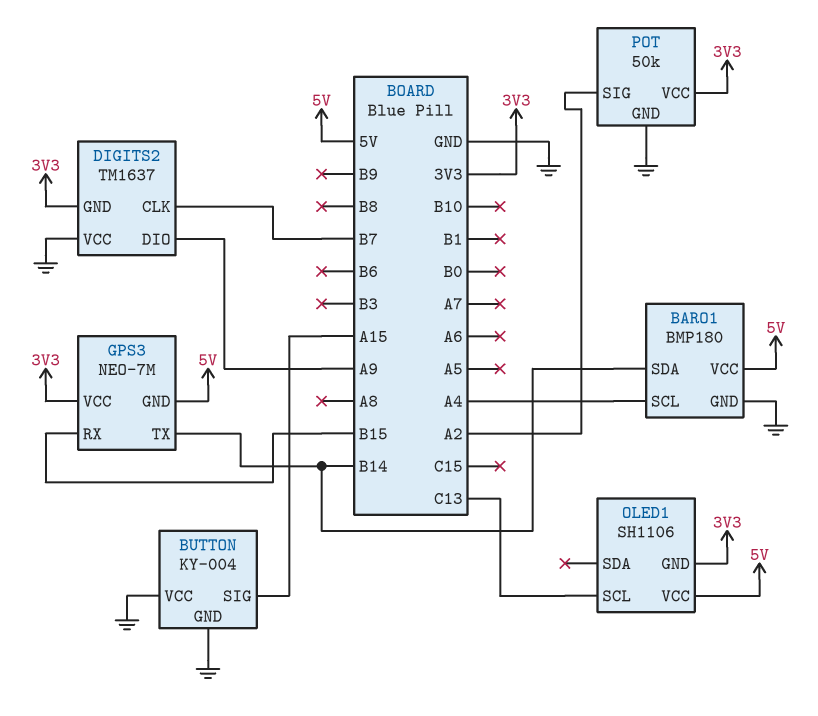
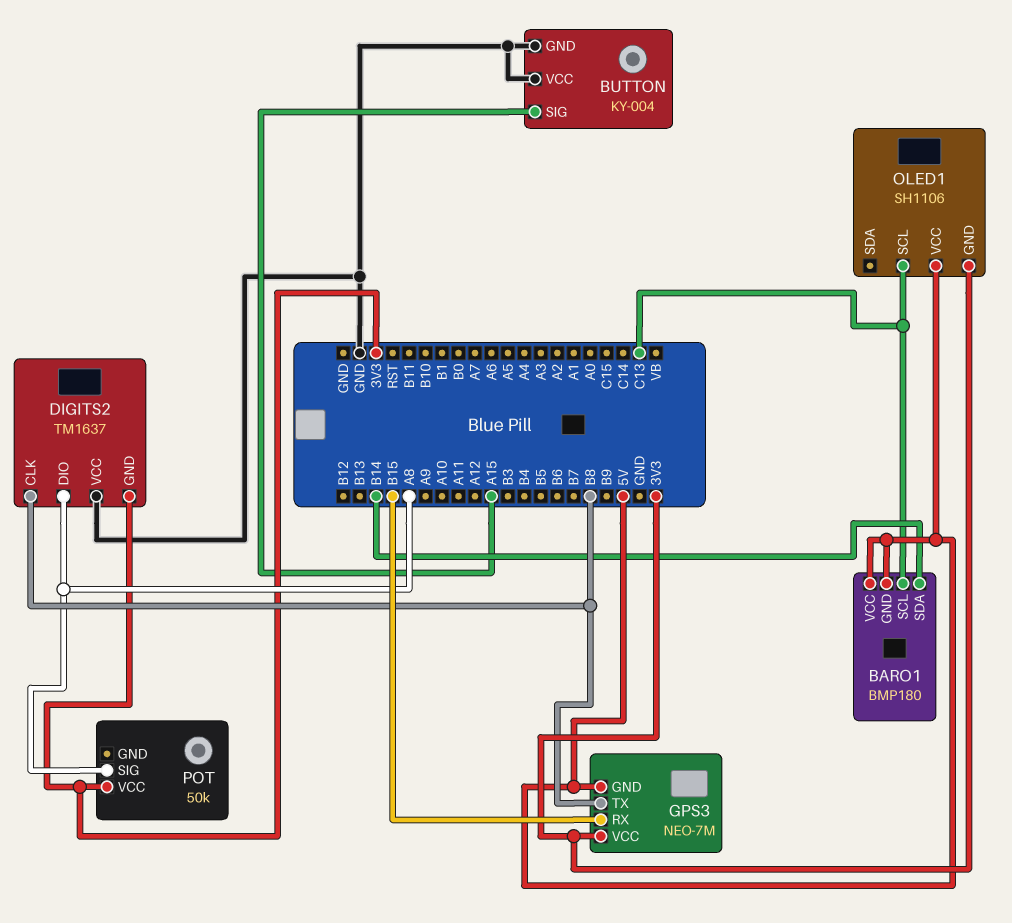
BARO1 pin GND: GND -> 5V
BARO1 pin SCL: A4 -> C13
DIGITS2 pin CLK: B7 -> B8
DIGITS2 pin DIO: A9 -> A8
GPS3 pin TX: B14 -> B8
POT pin GND: GND -> none
POT pin SIG: A2 -> A8

